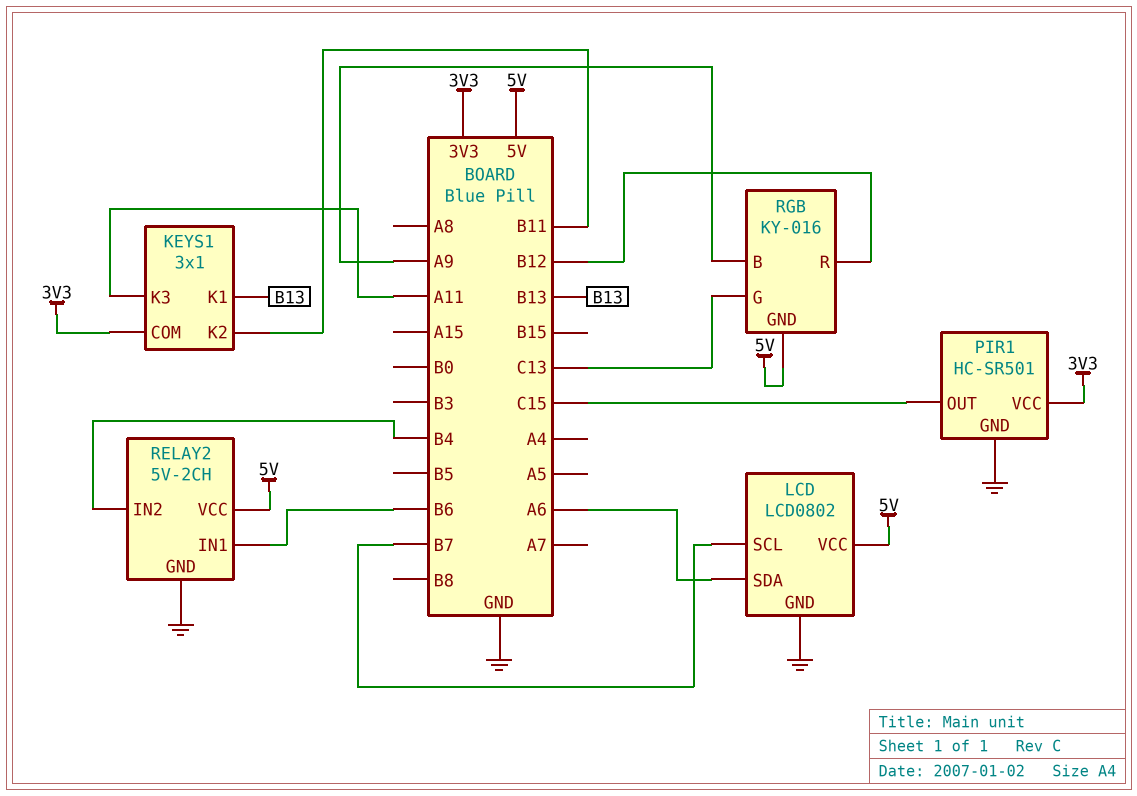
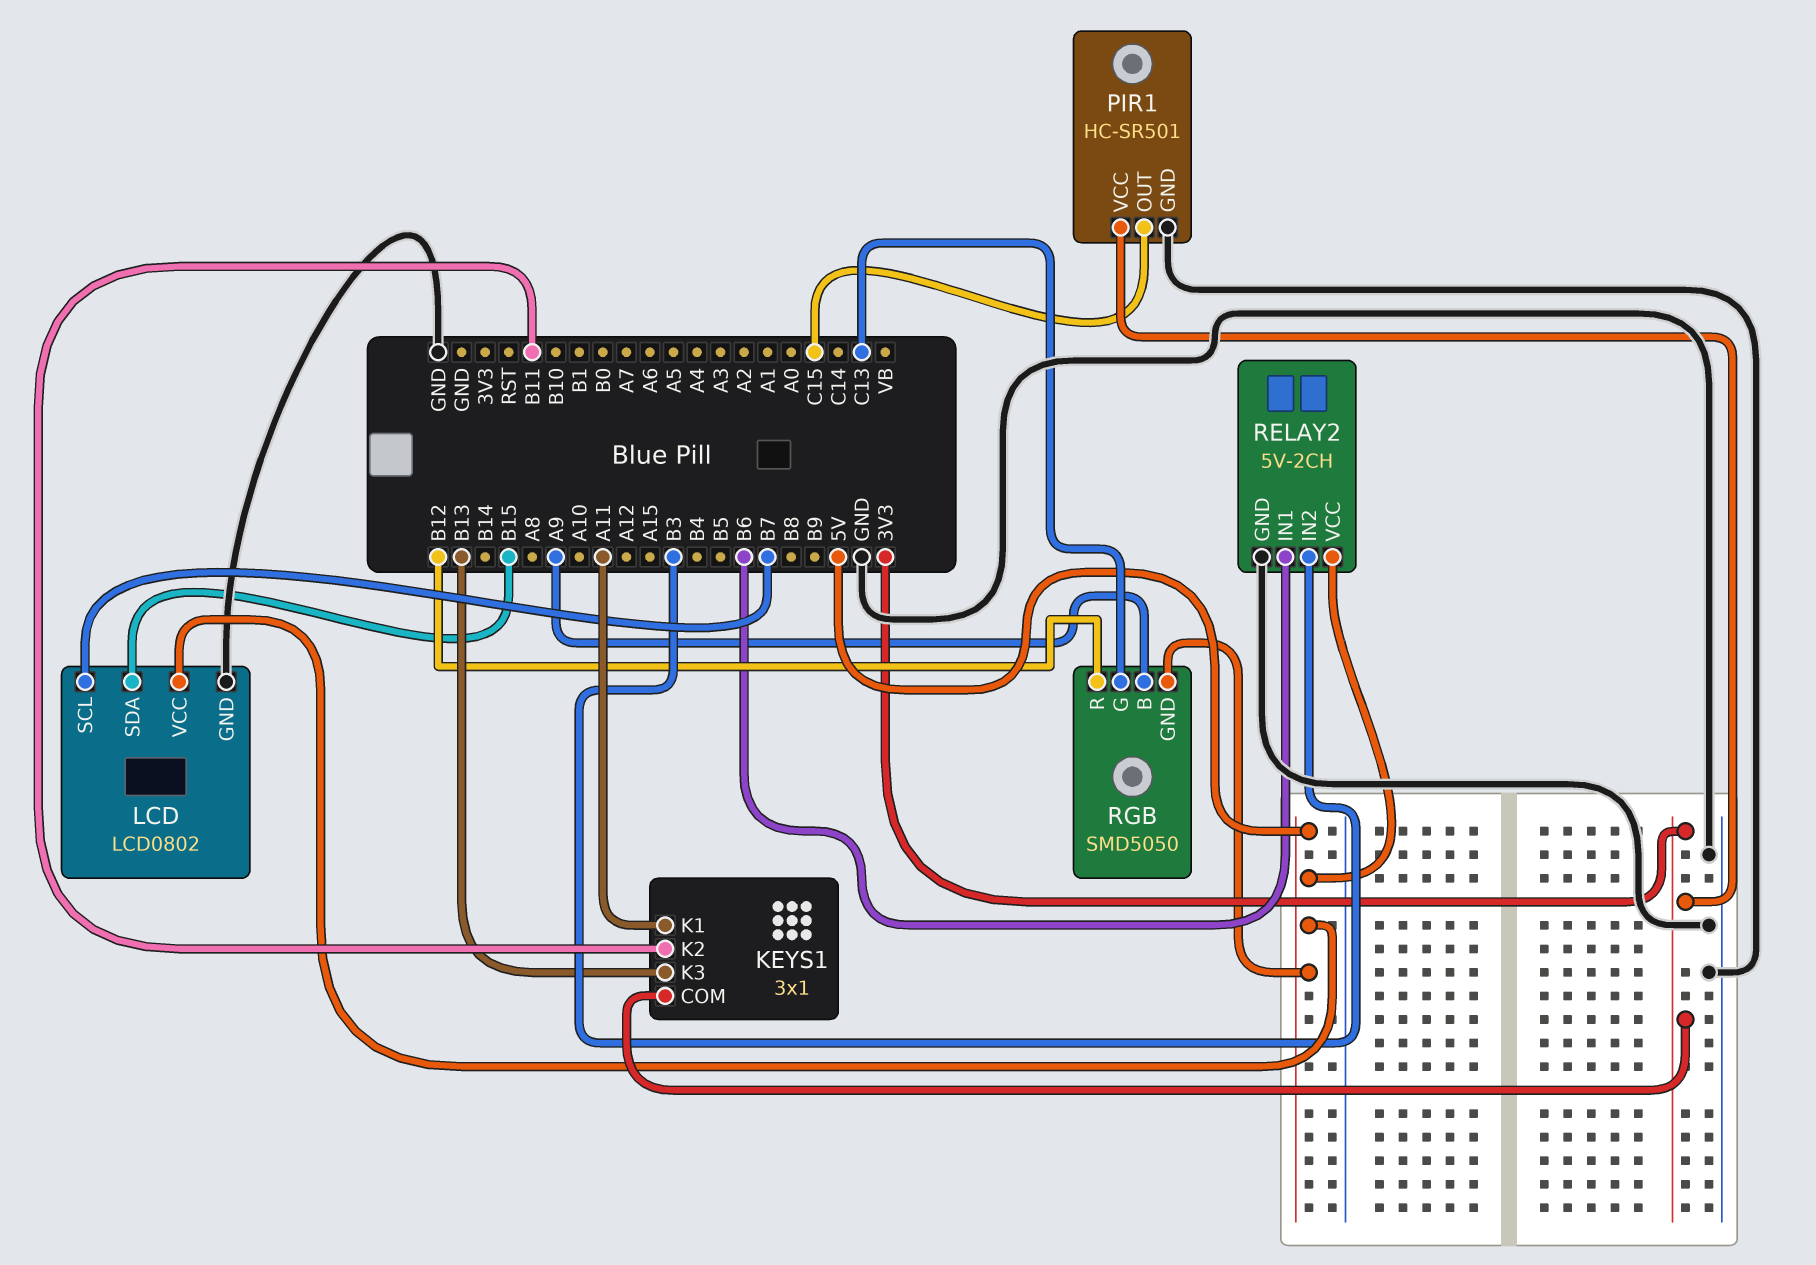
KEYS1 pin K1: B13 -> A11
KEYS1 pin K3: A11 -> B13
LCD pin SDA: A6 -> B15
RELAY2 pin IN2: B4 -> B3
RGB: KY-016 -> SMD5050

